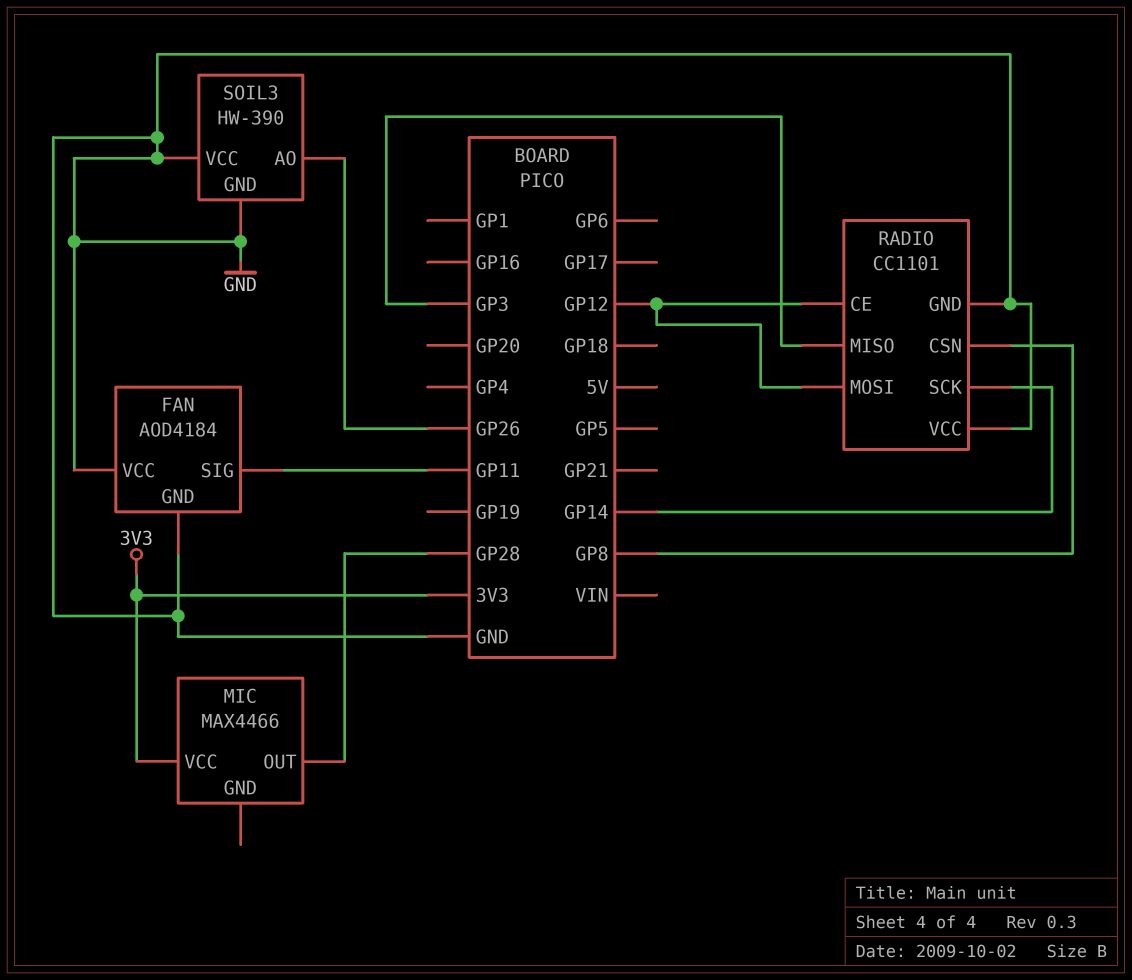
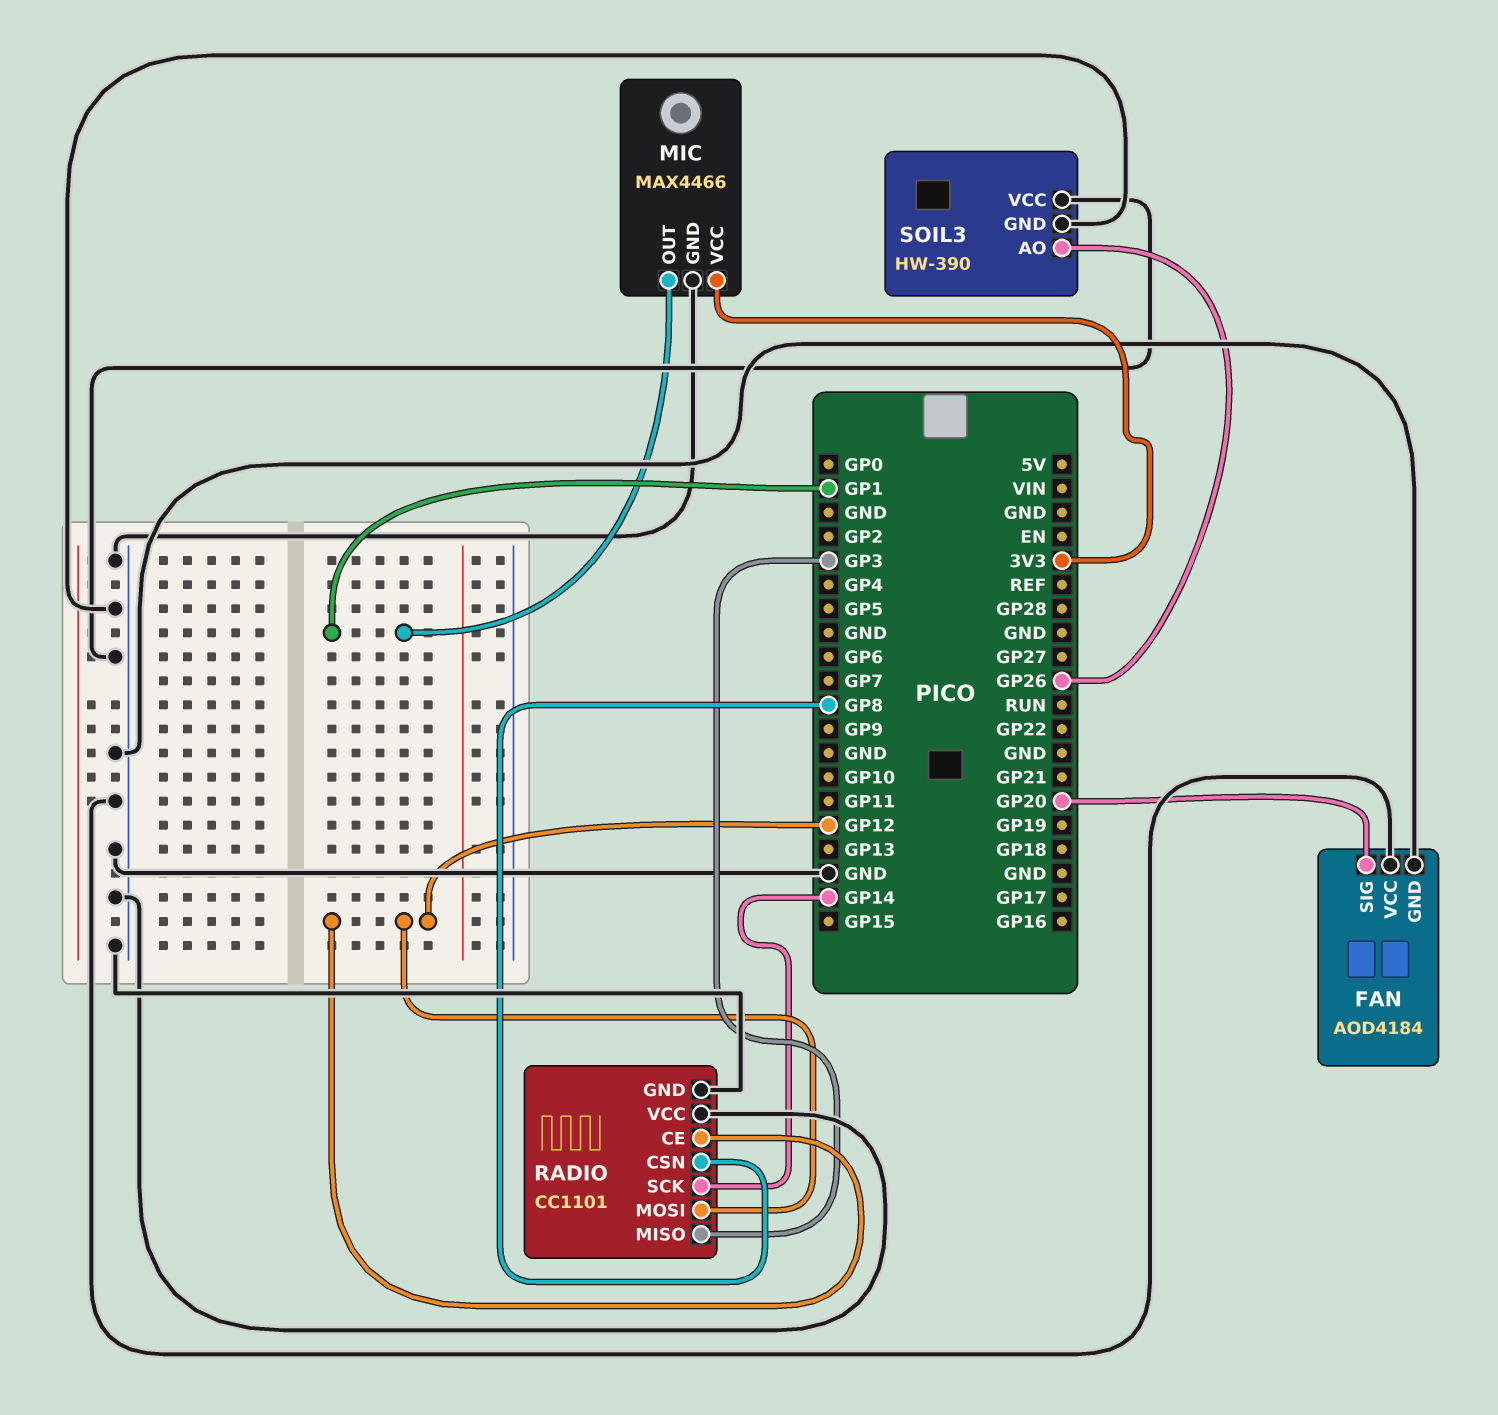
FAN pin SIG: GP11 -> GP20
MIC pin GND: none -> GND
MIC pin OUT: GP28 -> GP1

